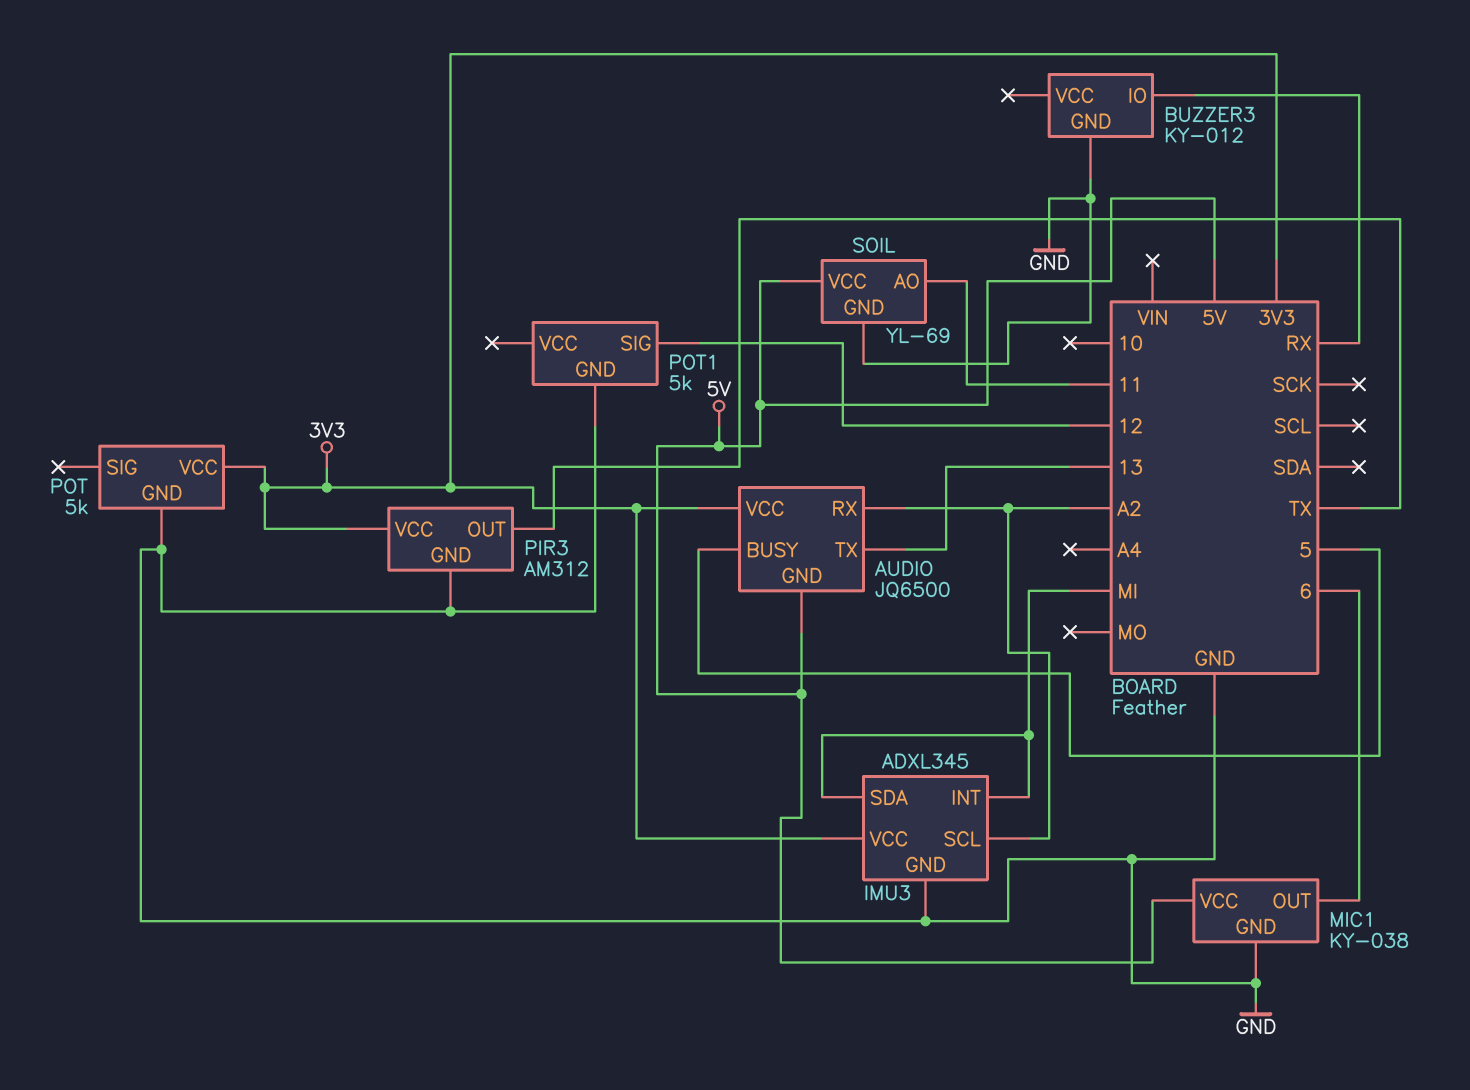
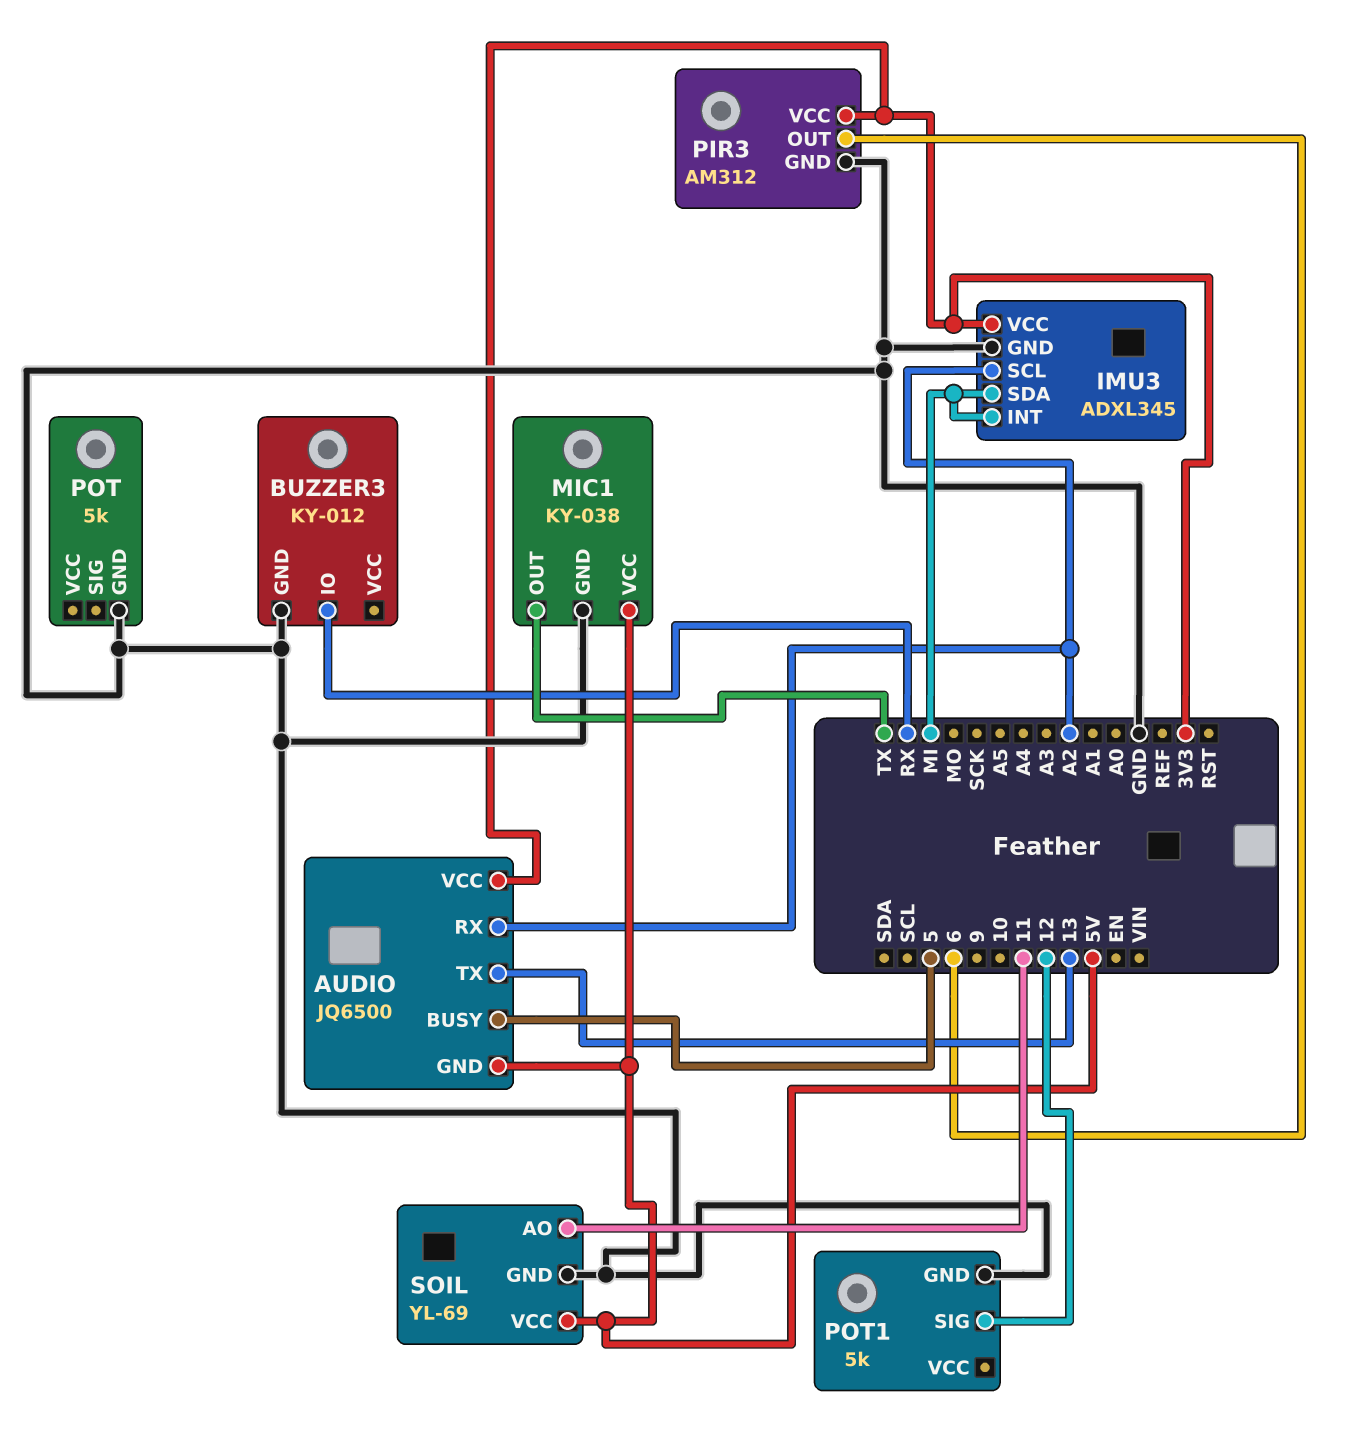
MIC1 pin OUT: 6 -> TX
PIR3 pin OUT: TX -> 6
POT pin VCC: 3V3 -> none

